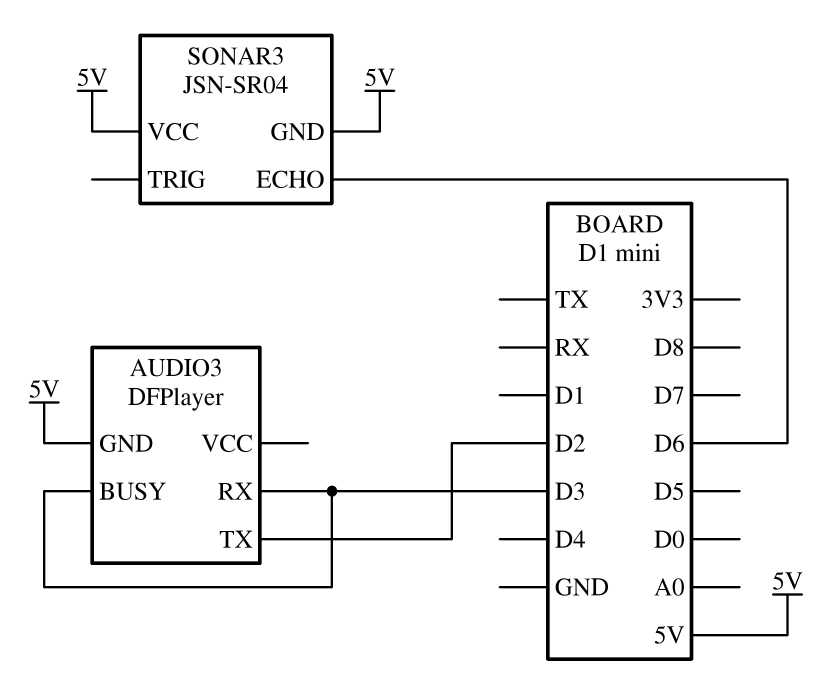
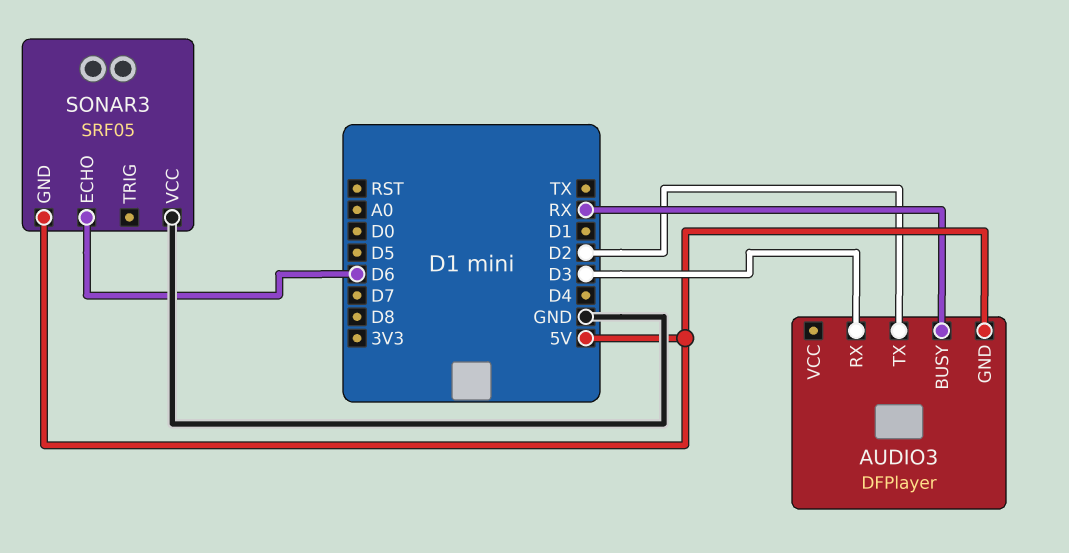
AUDIO3 pin BUSY: D3 -> RX
SONAR3: JSN-SR04 -> SRF05
SONAR3 pin VCC: 5V -> GND

